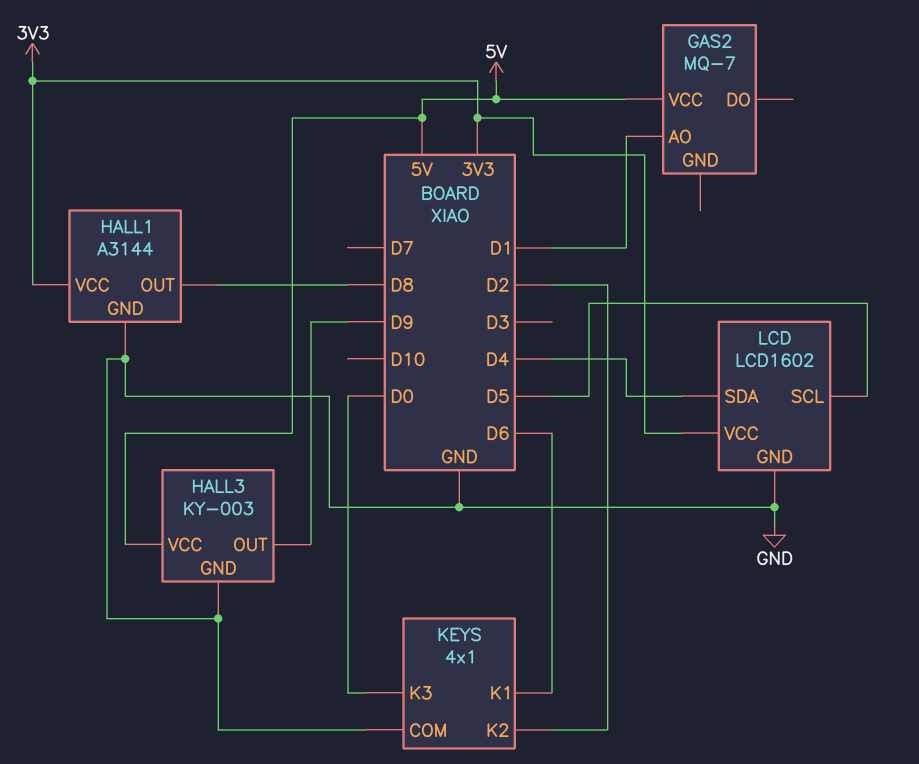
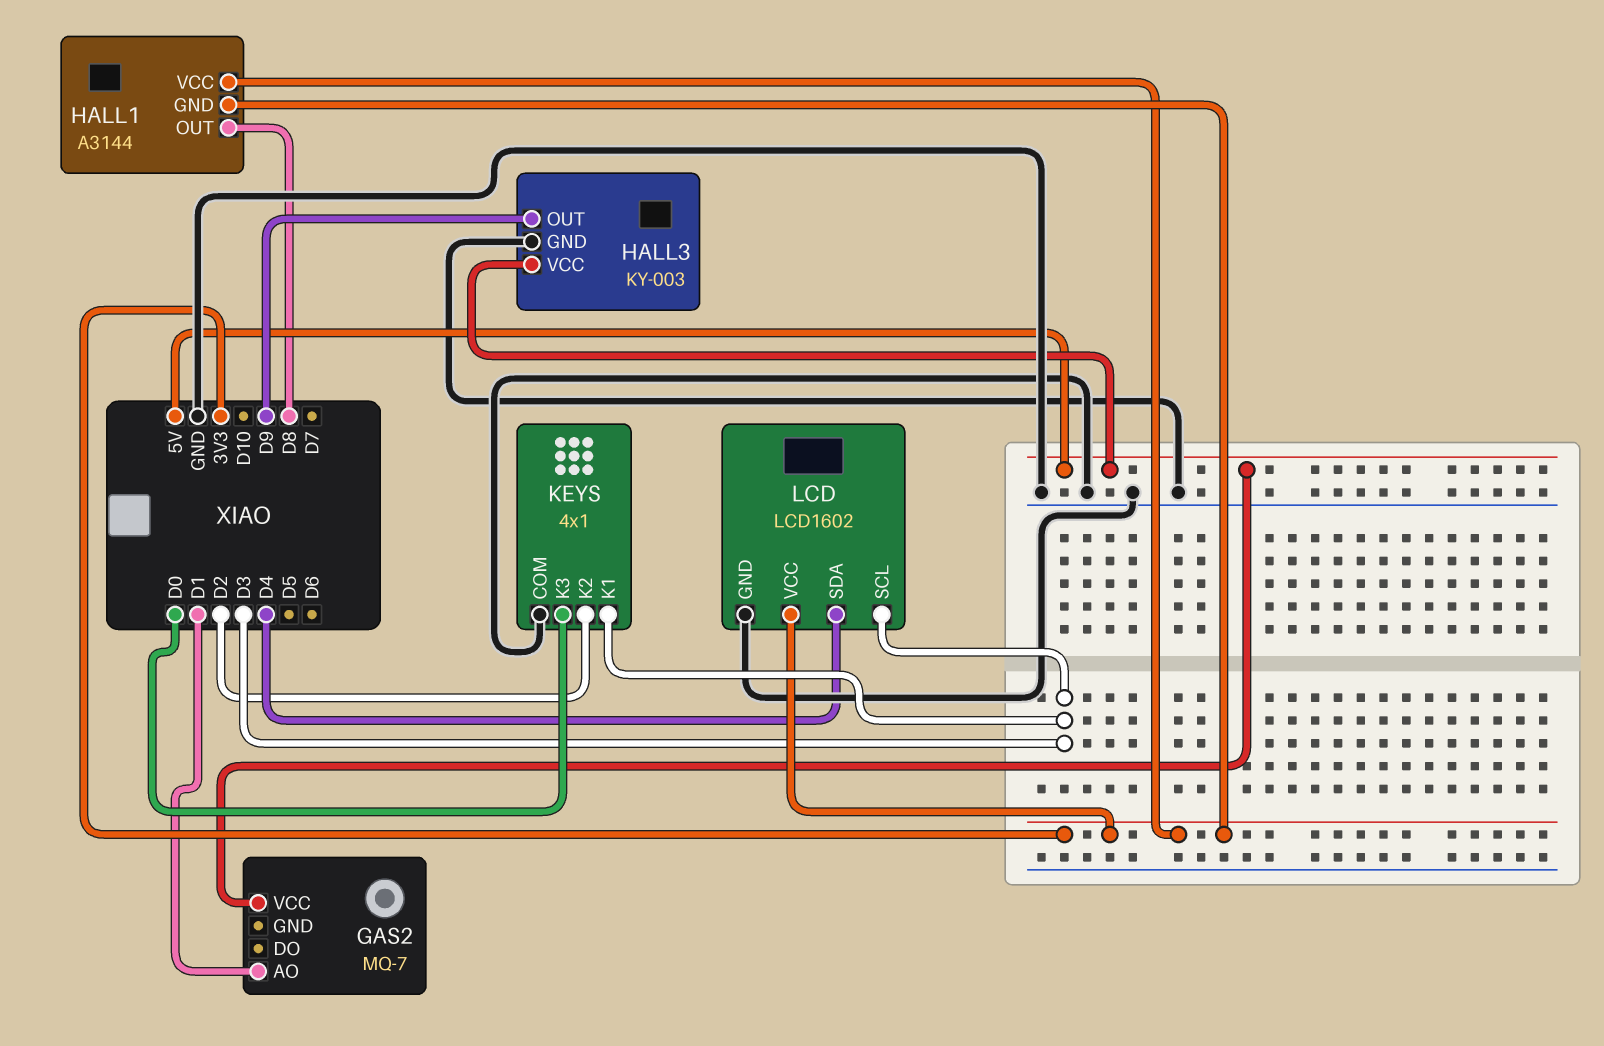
HALL1 pin GND: GND -> 3V3
KEYS pin K1: D6 -> D3
LCD pin SCL: D5 -> D3

